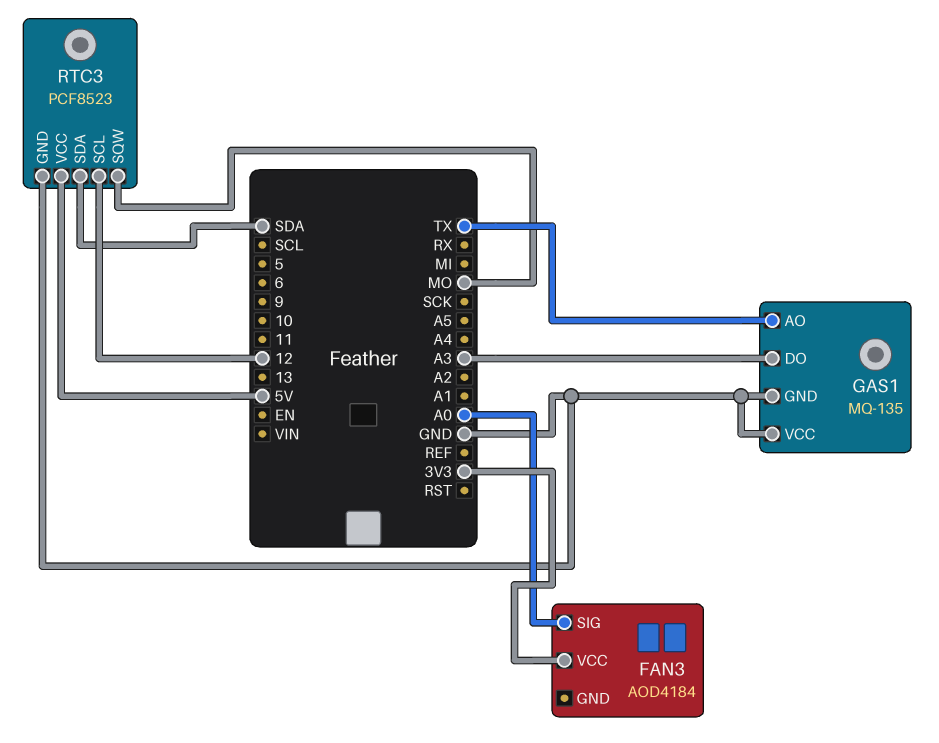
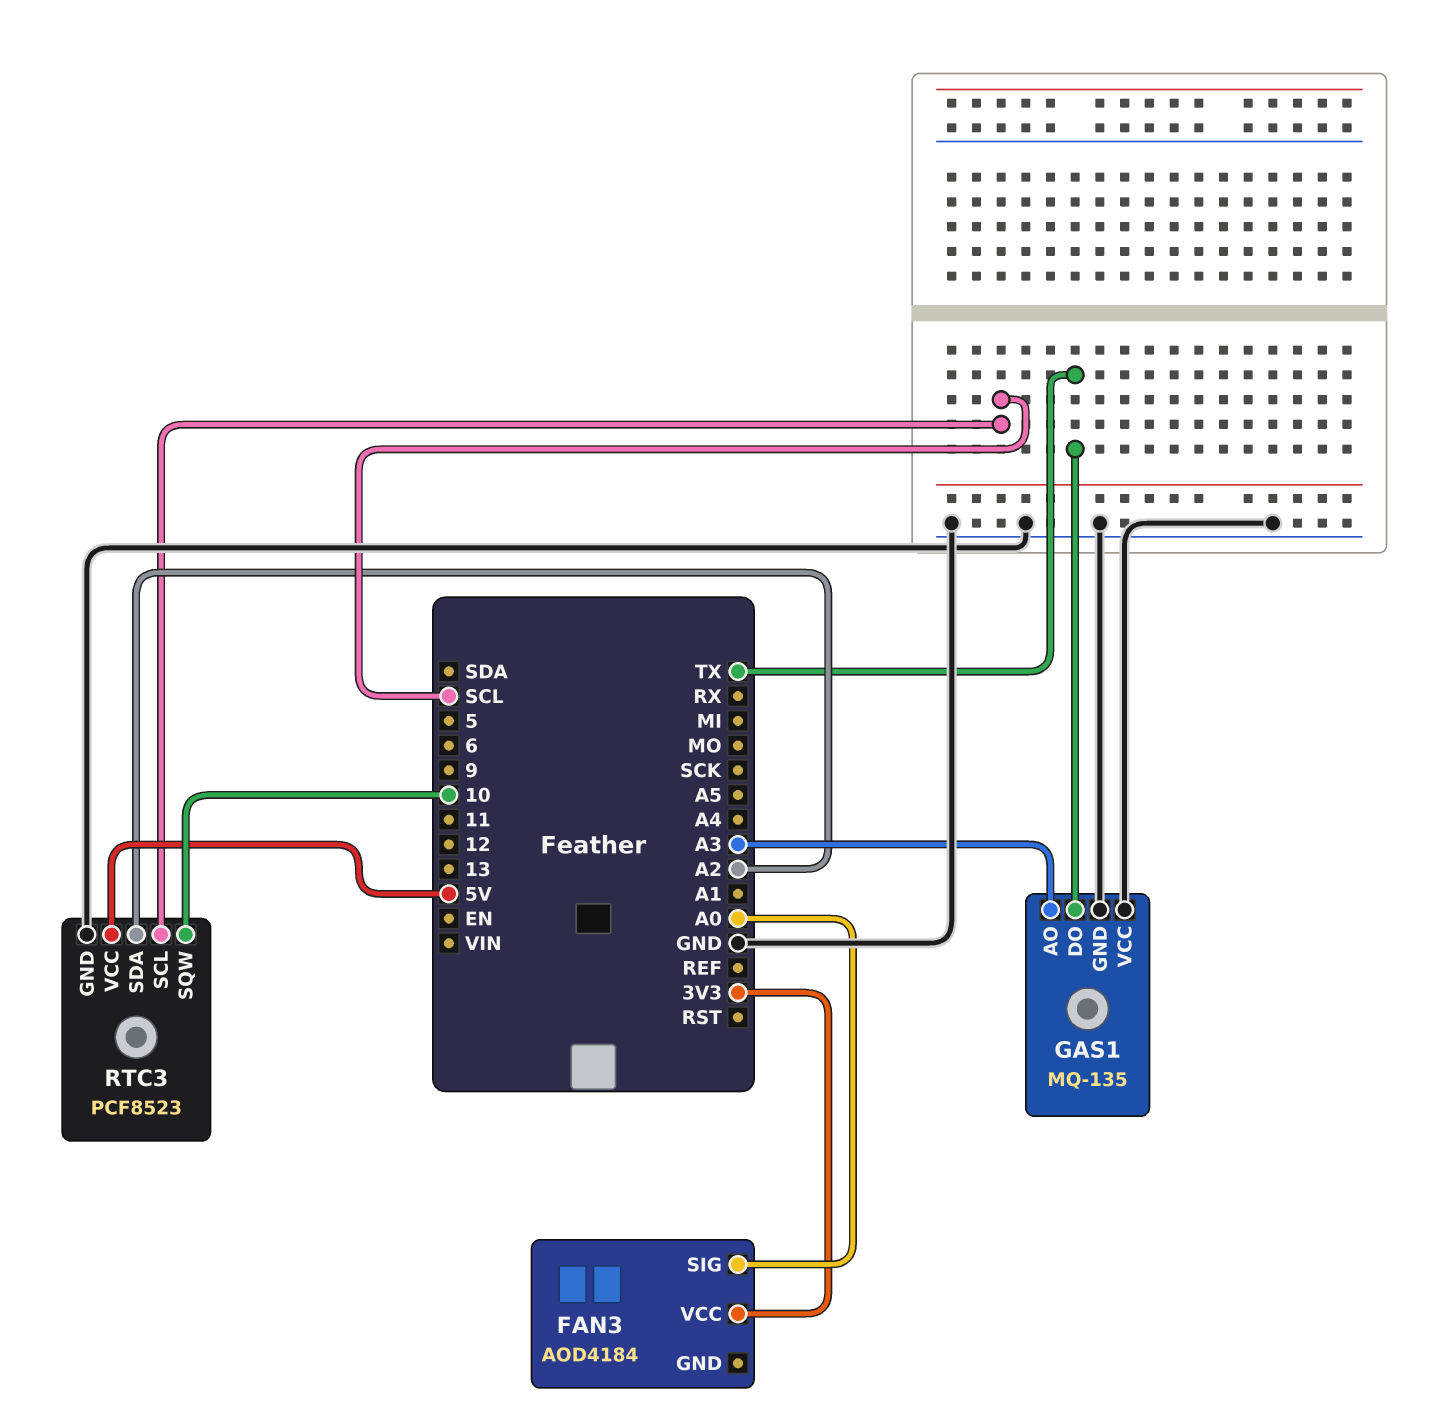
GAS1 pin AO: TX -> A3
GAS1 pin DO: A3 -> TX
RTC3 pin SCL: 12 -> SCL
RTC3 pin SDA: SDA -> A2
RTC3 pin SQW: MO -> 10

